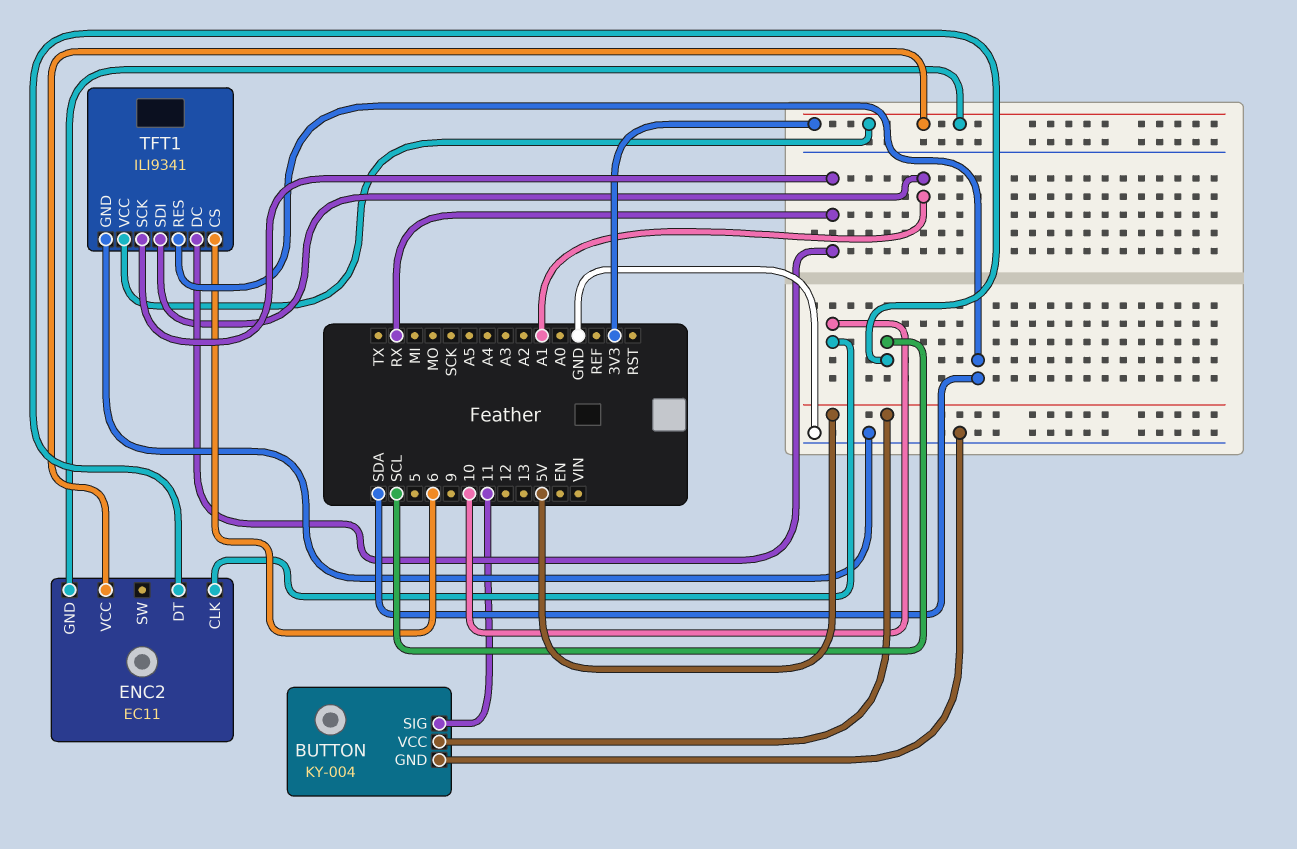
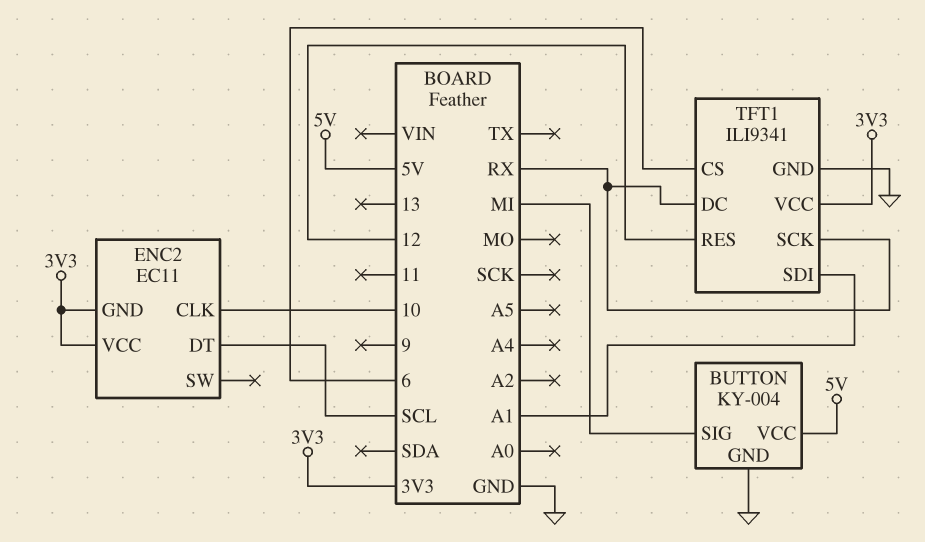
BUTTON pin SIG: 11 -> MI
TFT1 pin RES: SDA -> 12

